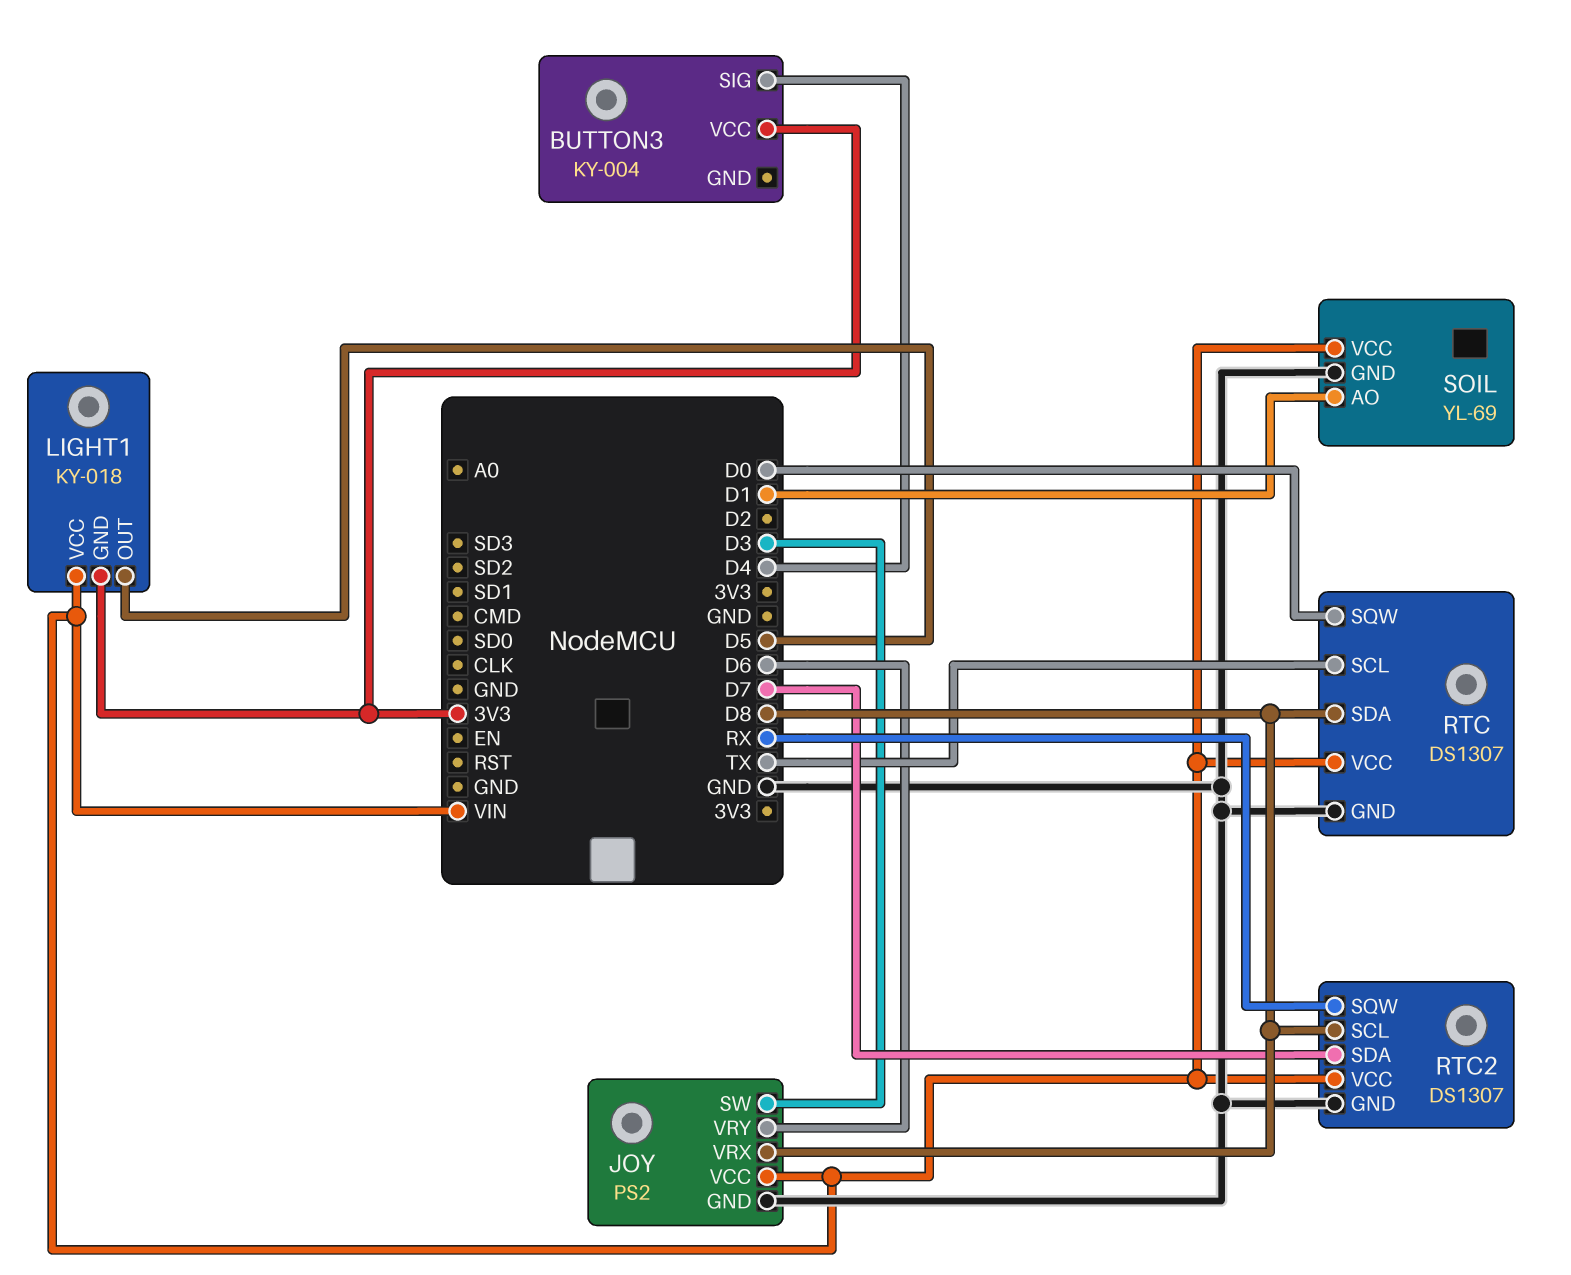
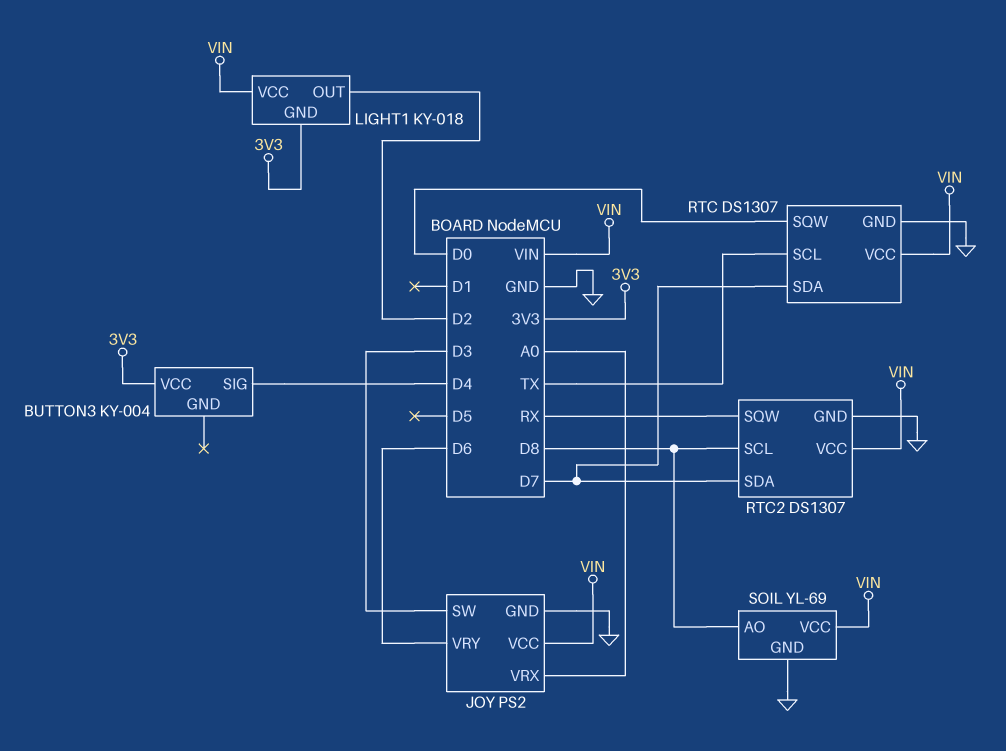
JOY pin VRX: D8 -> A0
LIGHT1 pin OUT: D5 -> D2
RTC pin SDA: D8 -> D7
SOIL pin AO: D1 -> D8

